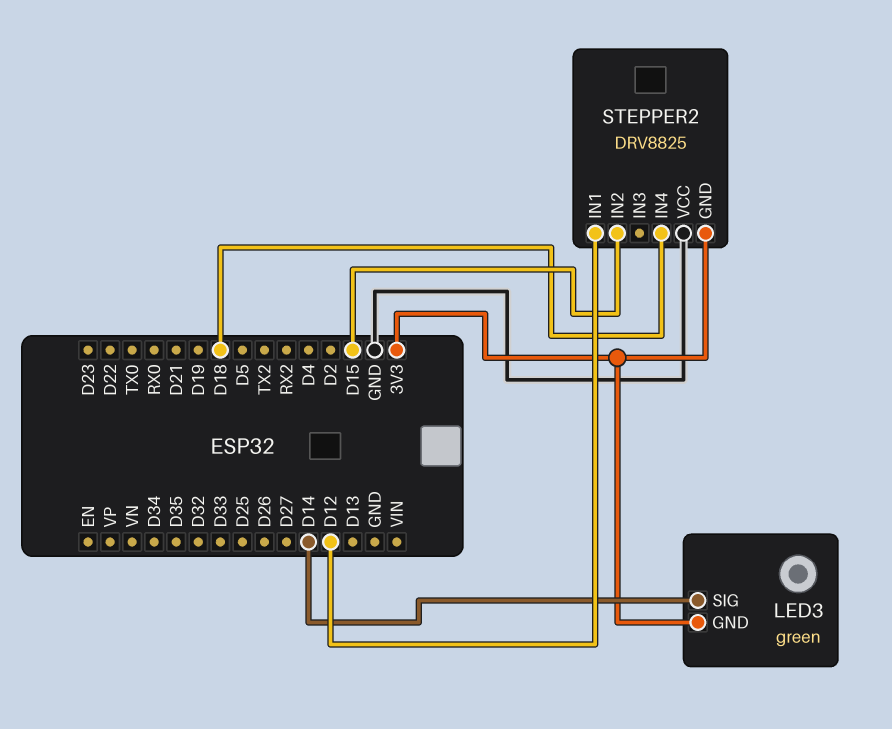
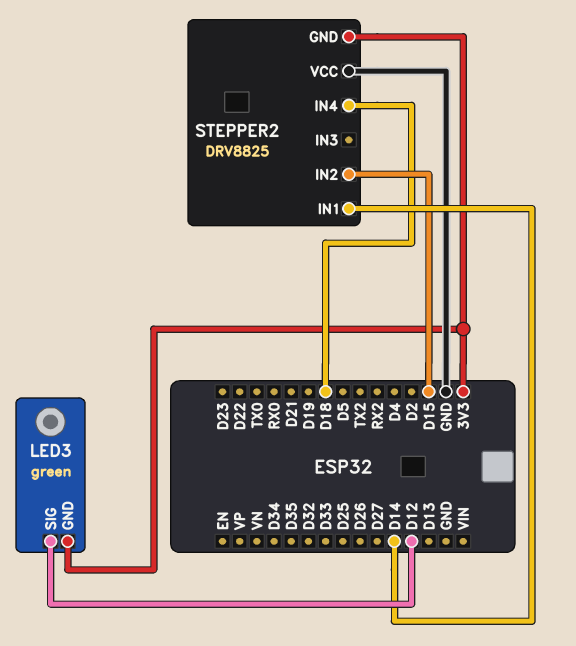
LED3 pin SIG: D14 -> D12
STEPPER2 pin IN1: D12 -> D14

